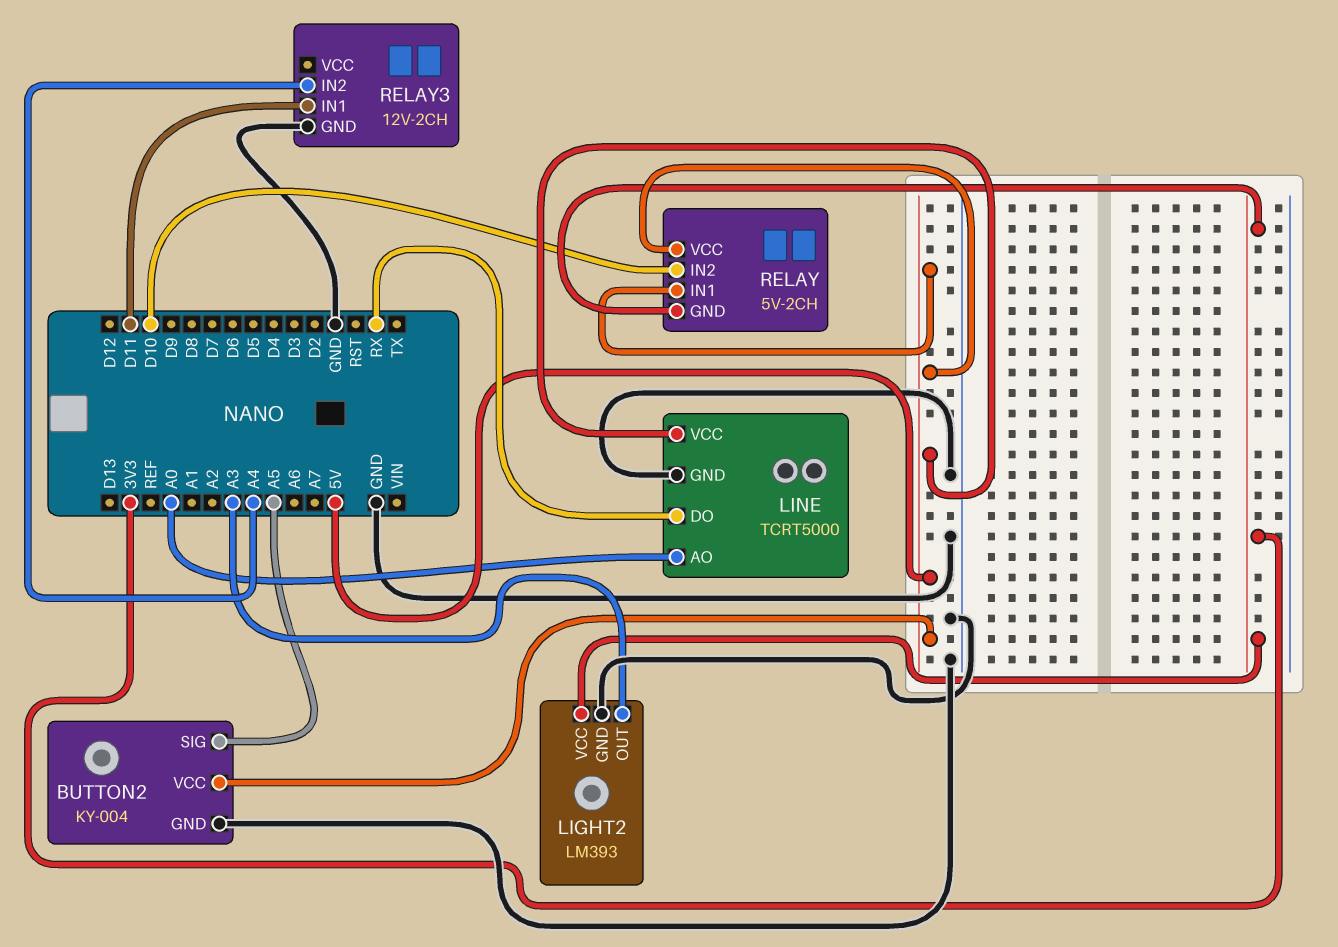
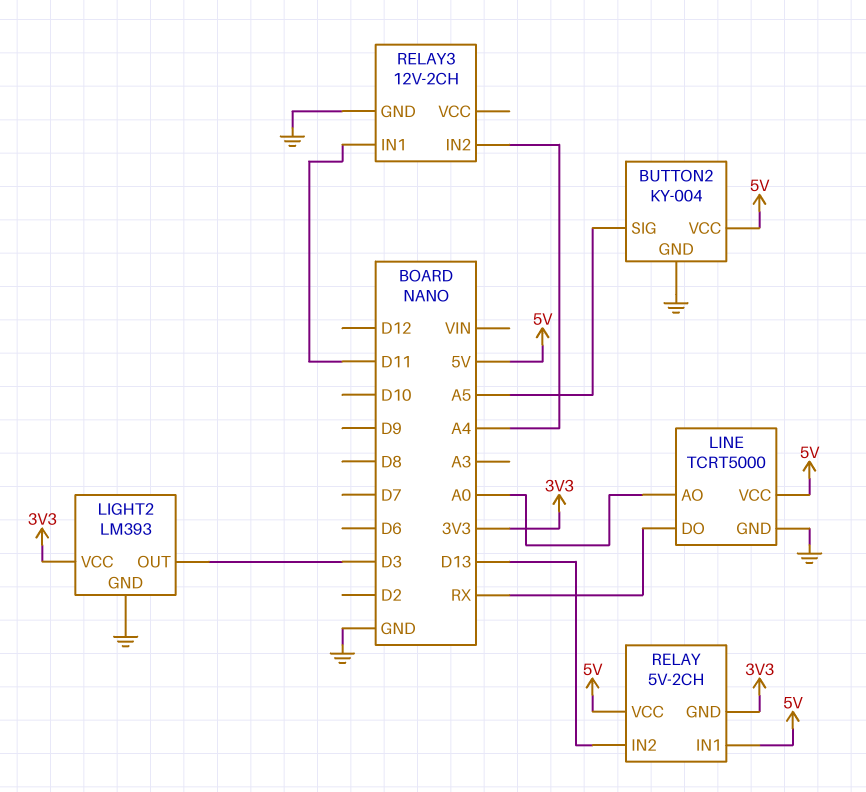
LIGHT2 pin OUT: A3 -> D3
RELAY pin IN2: D10 -> D13

